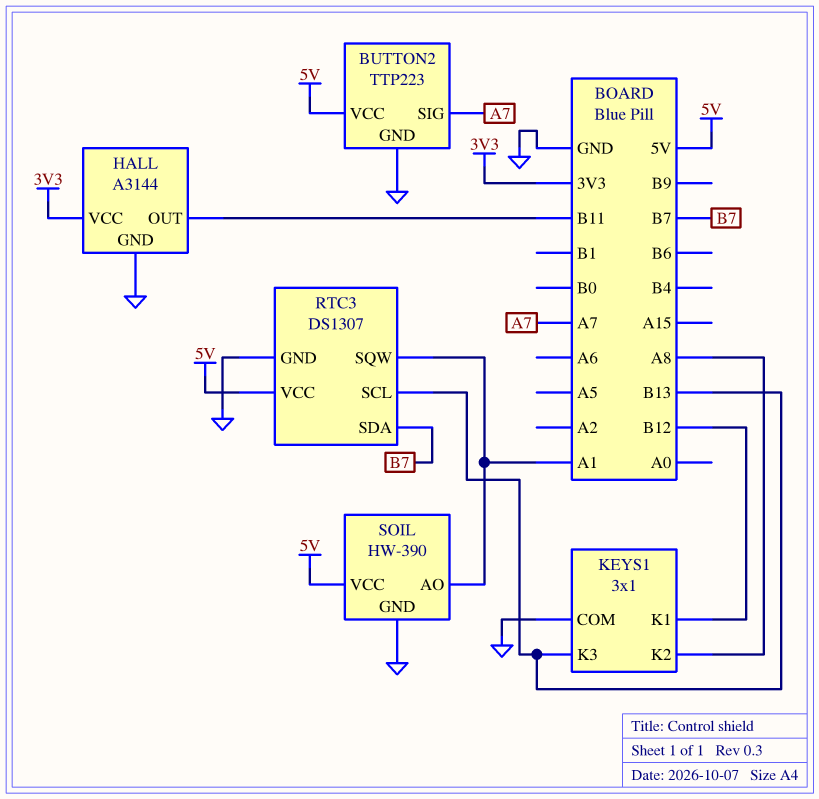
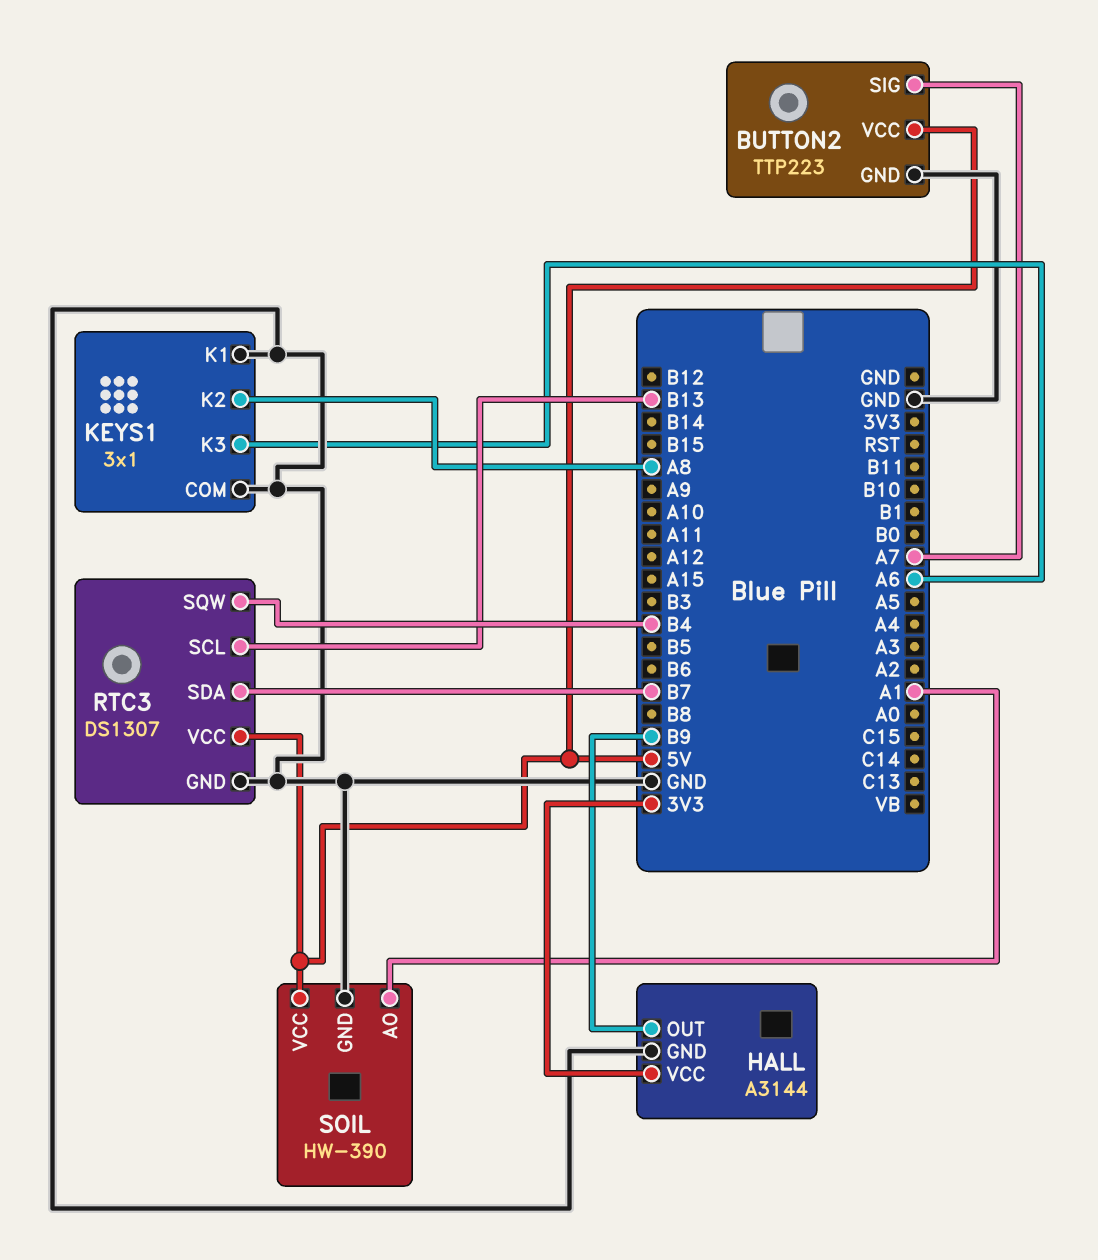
HALL pin OUT: B11 -> B9
KEYS1 pin K1: B12 -> GND
KEYS1 pin K3: B13 -> A6
RTC3 pin SQW: A1 -> B4

